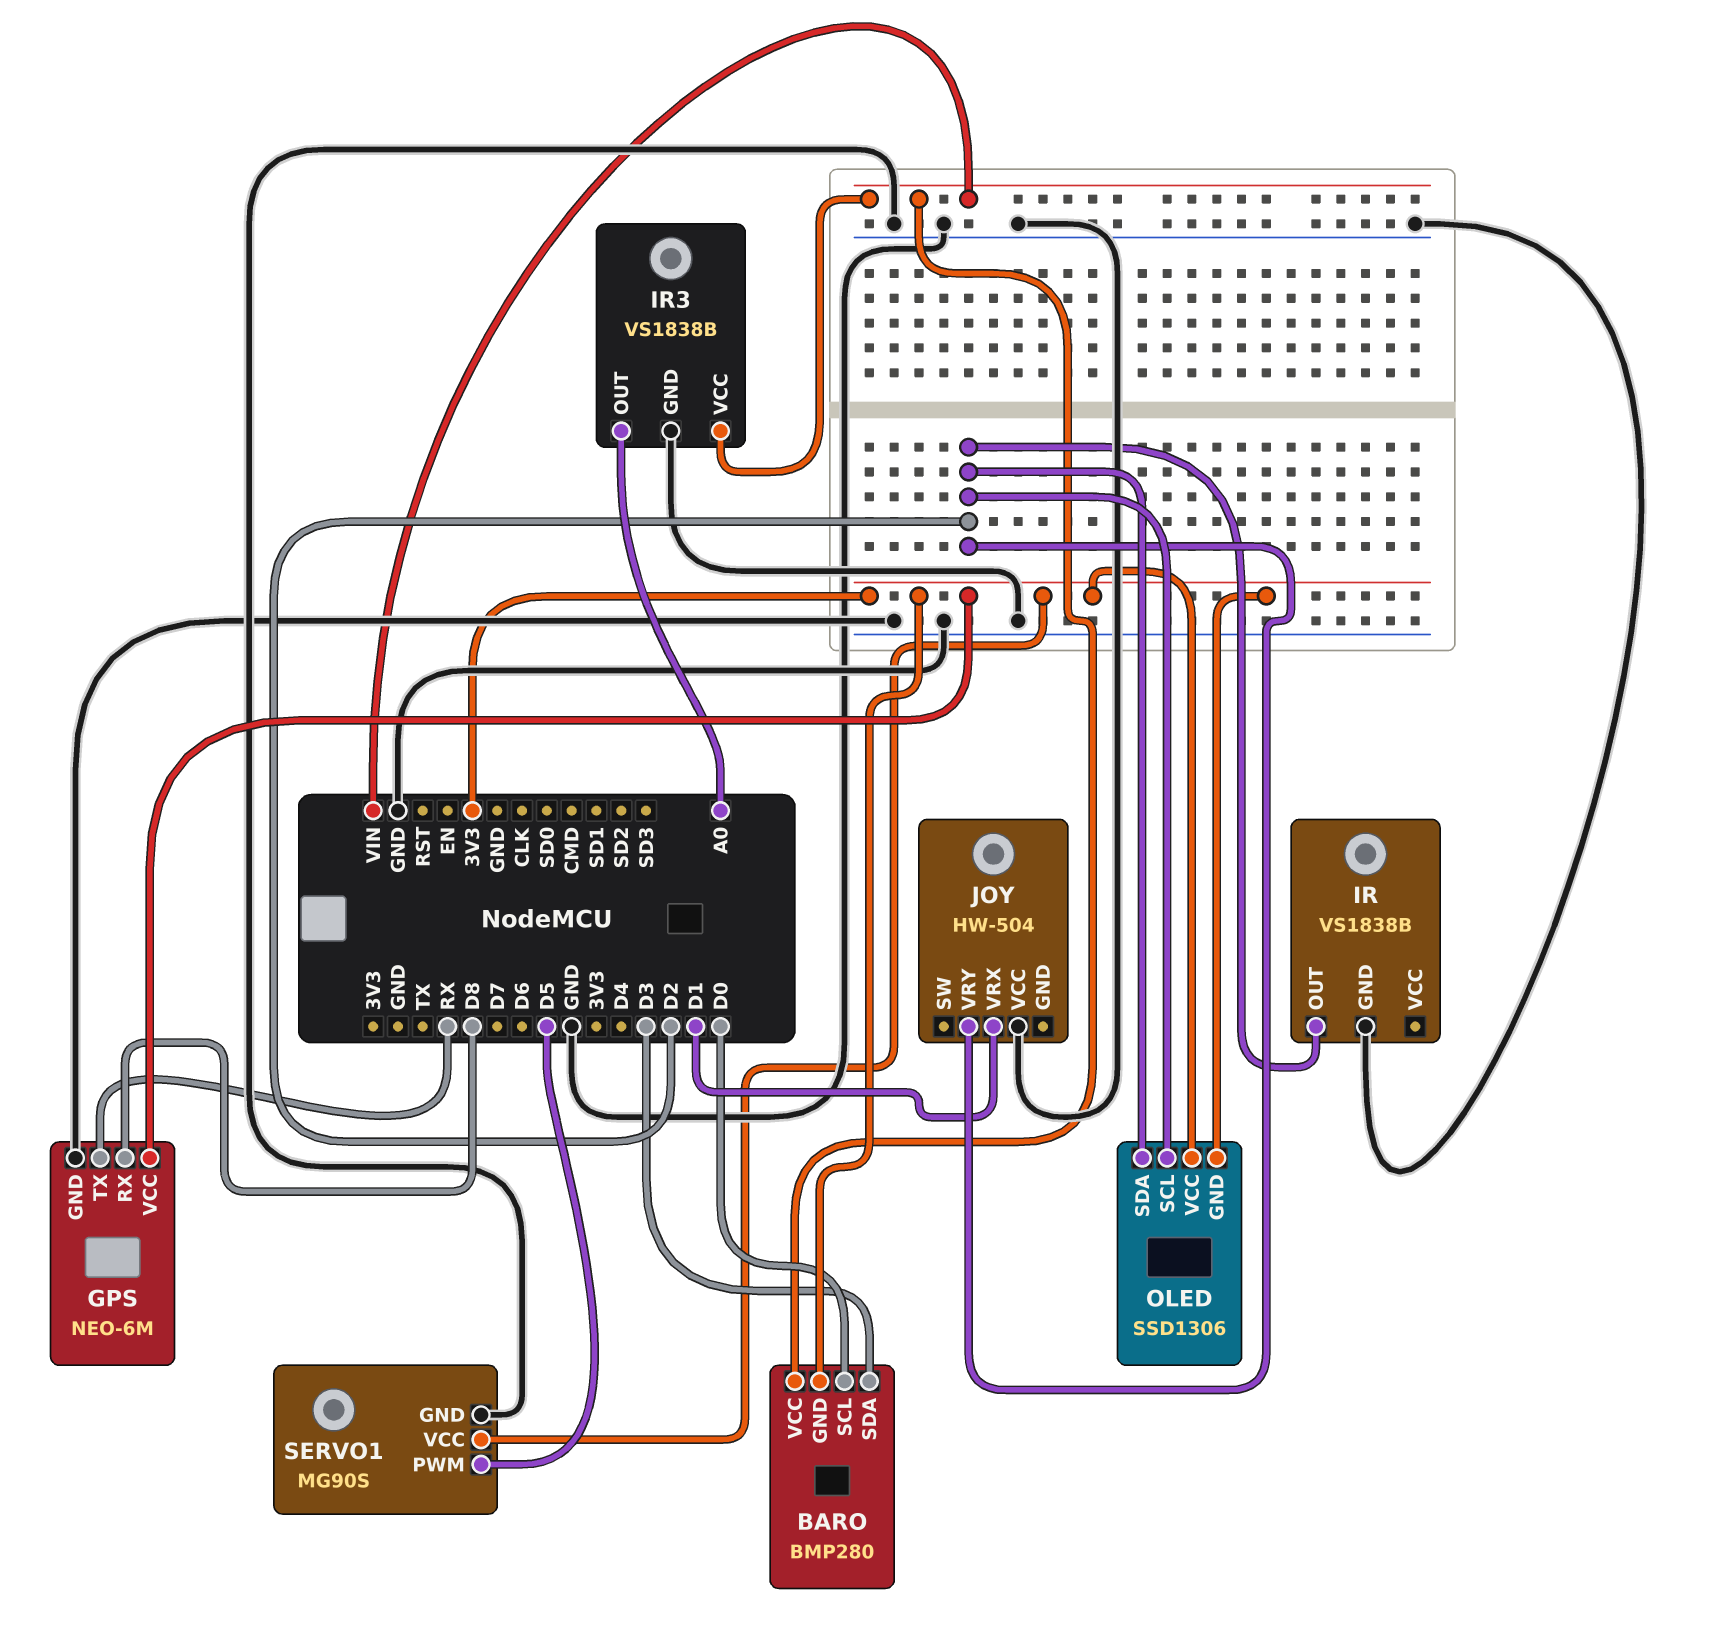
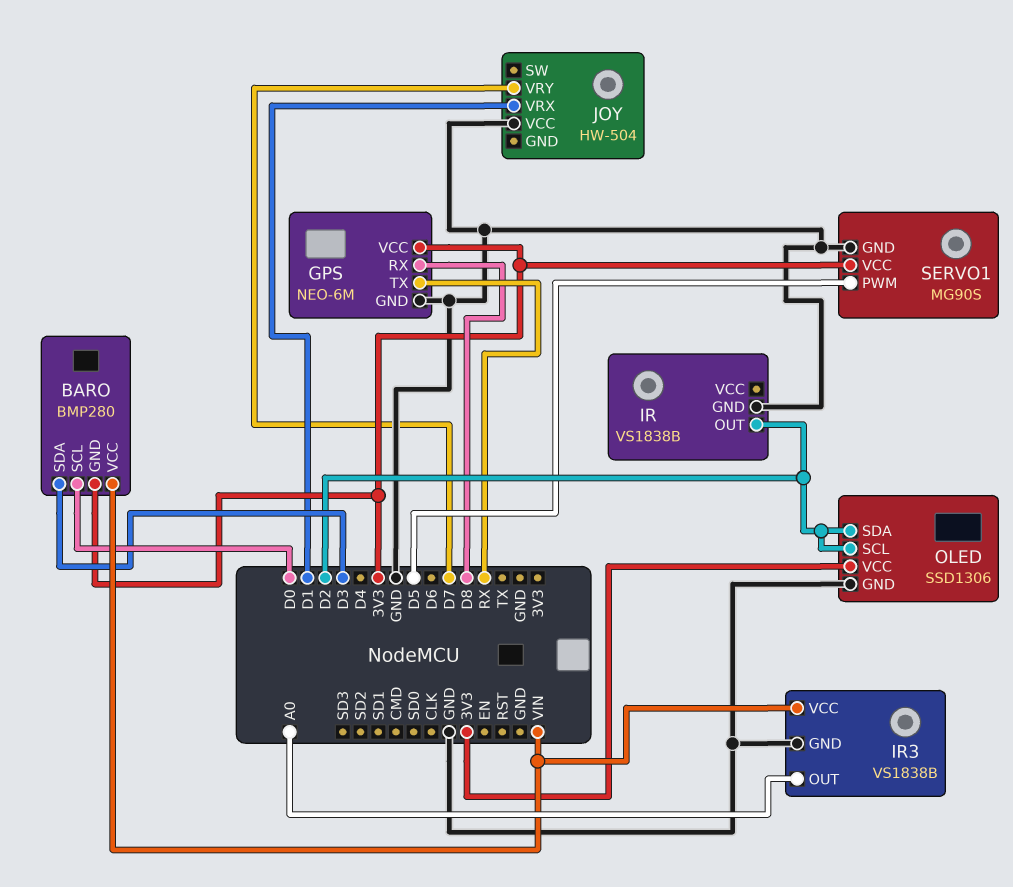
JOY pin VRY: D2 -> D7
OLED pin GND: 3V3 -> GND

